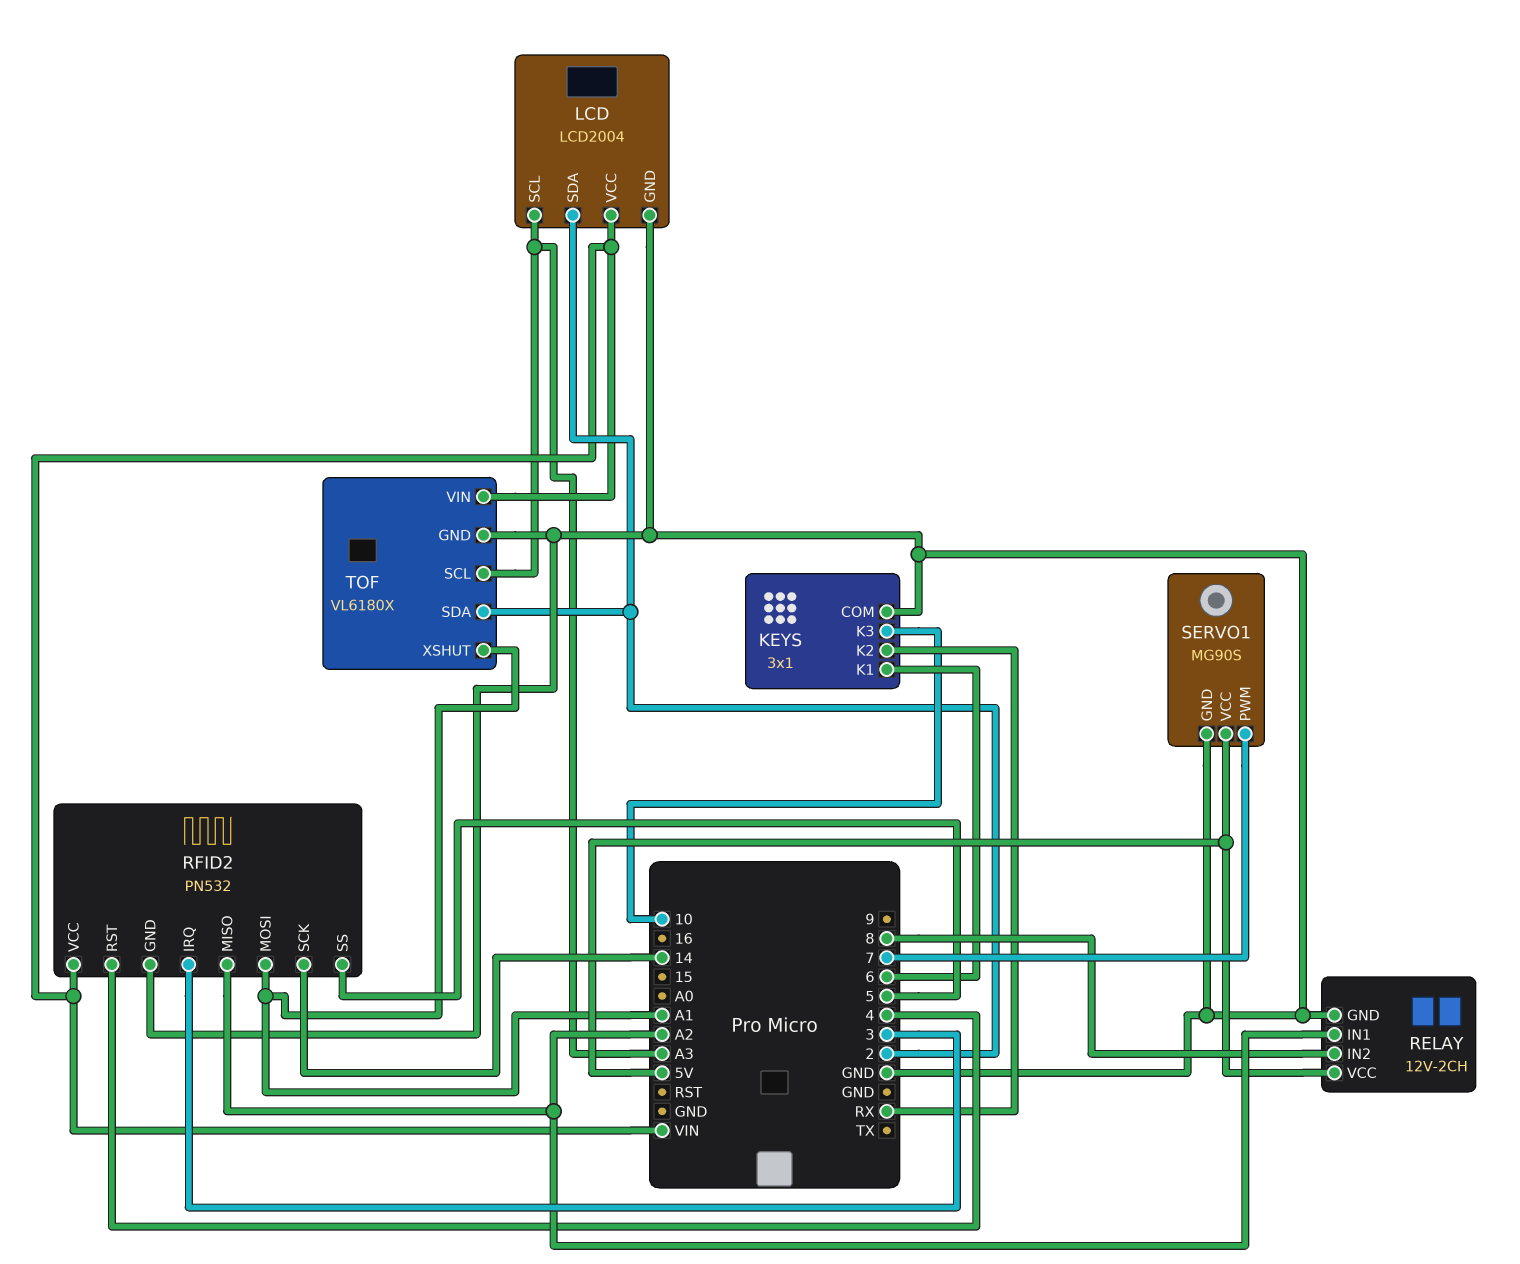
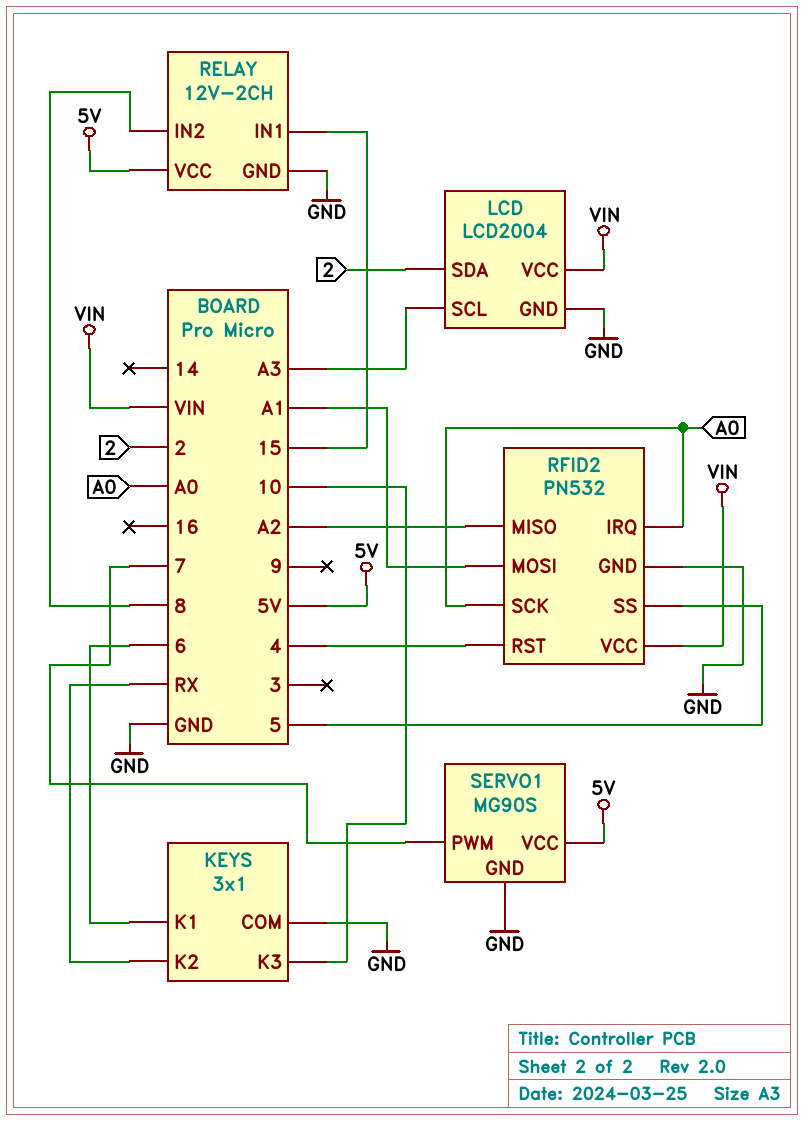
RELAY pin IN1: A2 -> 15
RFID2 pin IRQ: 3 -> A0
RFID2 pin SCK: 14 -> A0
TOF: VL6180X -> none
TOF pin GND: GND -> none
TOF pin SCL: A3 -> none
TOF pin SDA: 2 -> none
TOF pin VIN: VIN -> none
TOF pin XSHUT: A1 -> none

